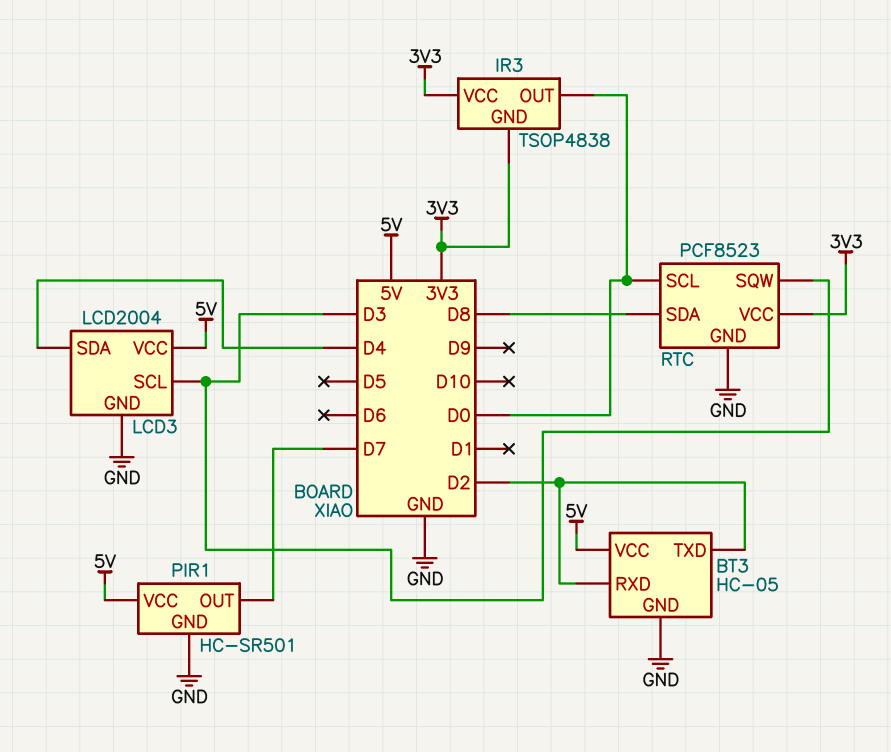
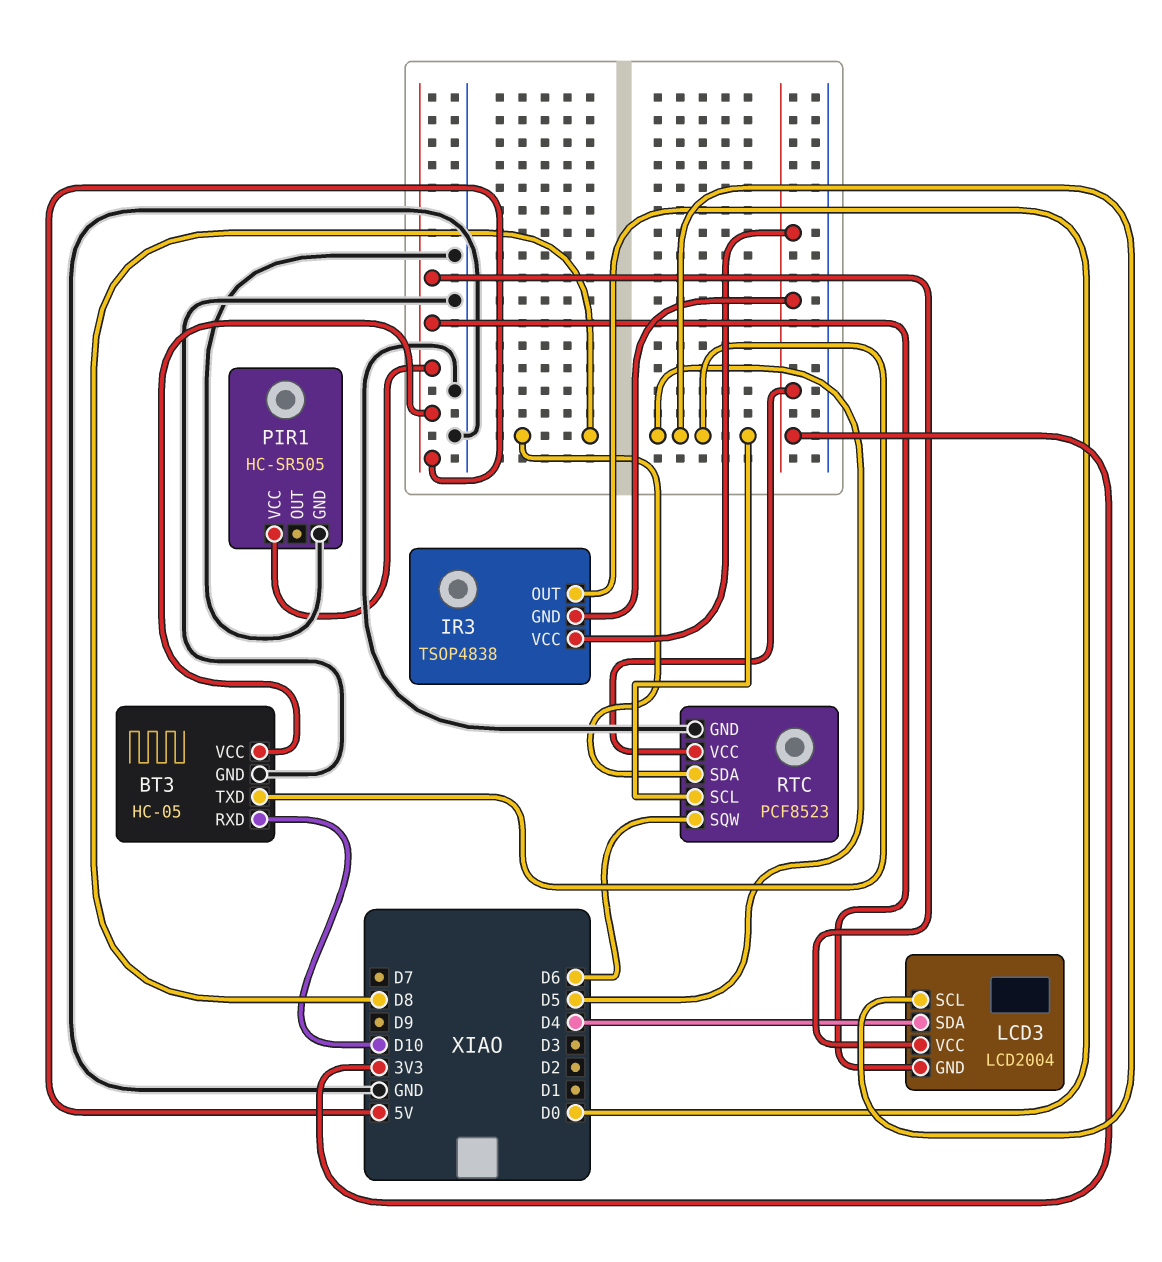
BT3 pin RXD: D2 -> D10
BT3 pin TXD: D2 -> D5
LCD3 pin GND: GND -> 5V
LCD3 pin SCL: D3 -> D5
PIR1: HC-SR501 -> HC-SR505
PIR1 pin OUT: D7 -> none
RTC pin SCL: D0 -> D5
RTC pin SQW: D3 -> D6

